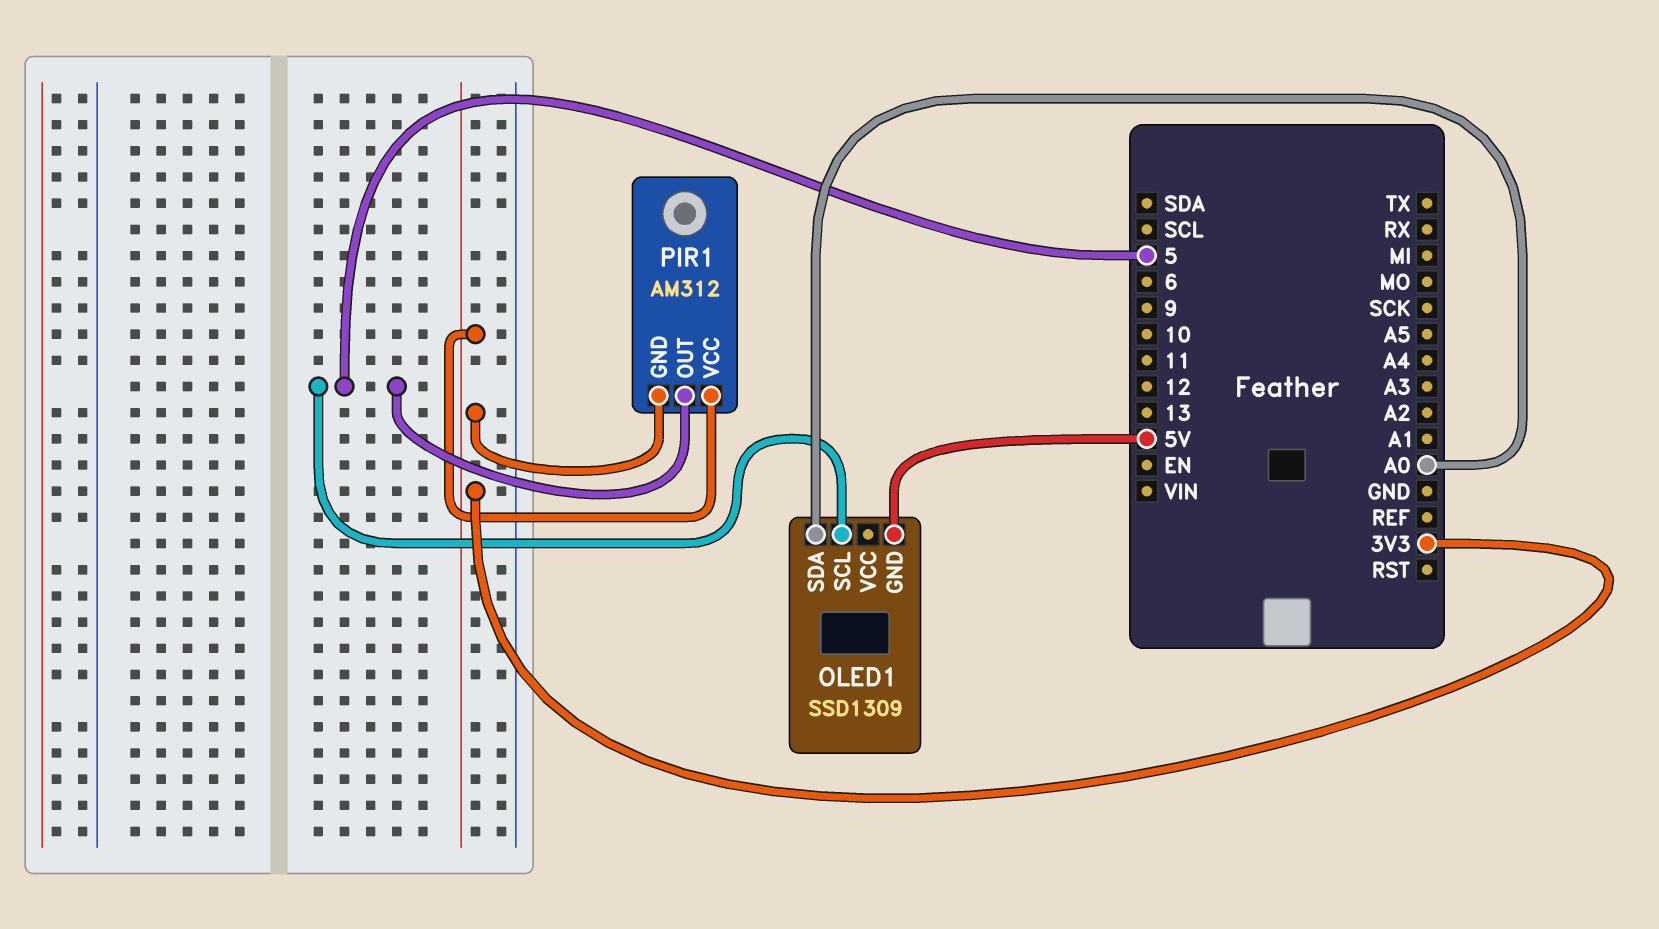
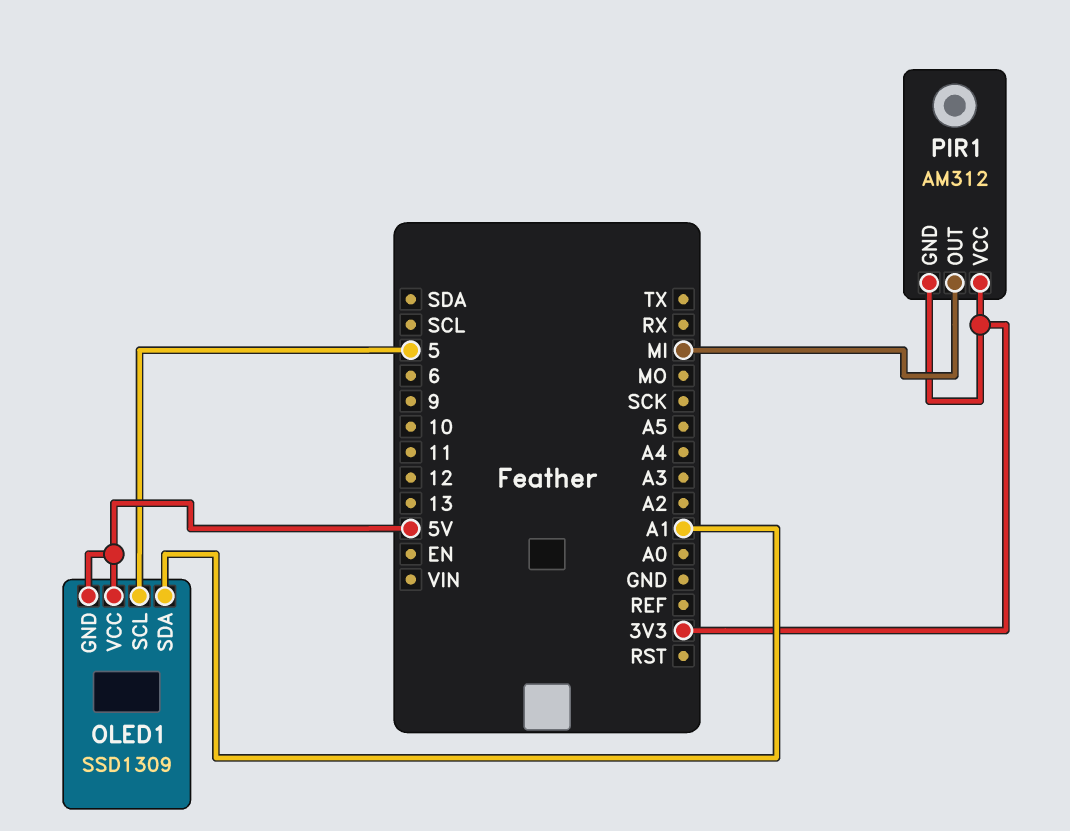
OLED1 pin SDA: A0 -> A1
OLED1 pin VCC: none -> 5V
PIR1 pin OUT: 5 -> MI

